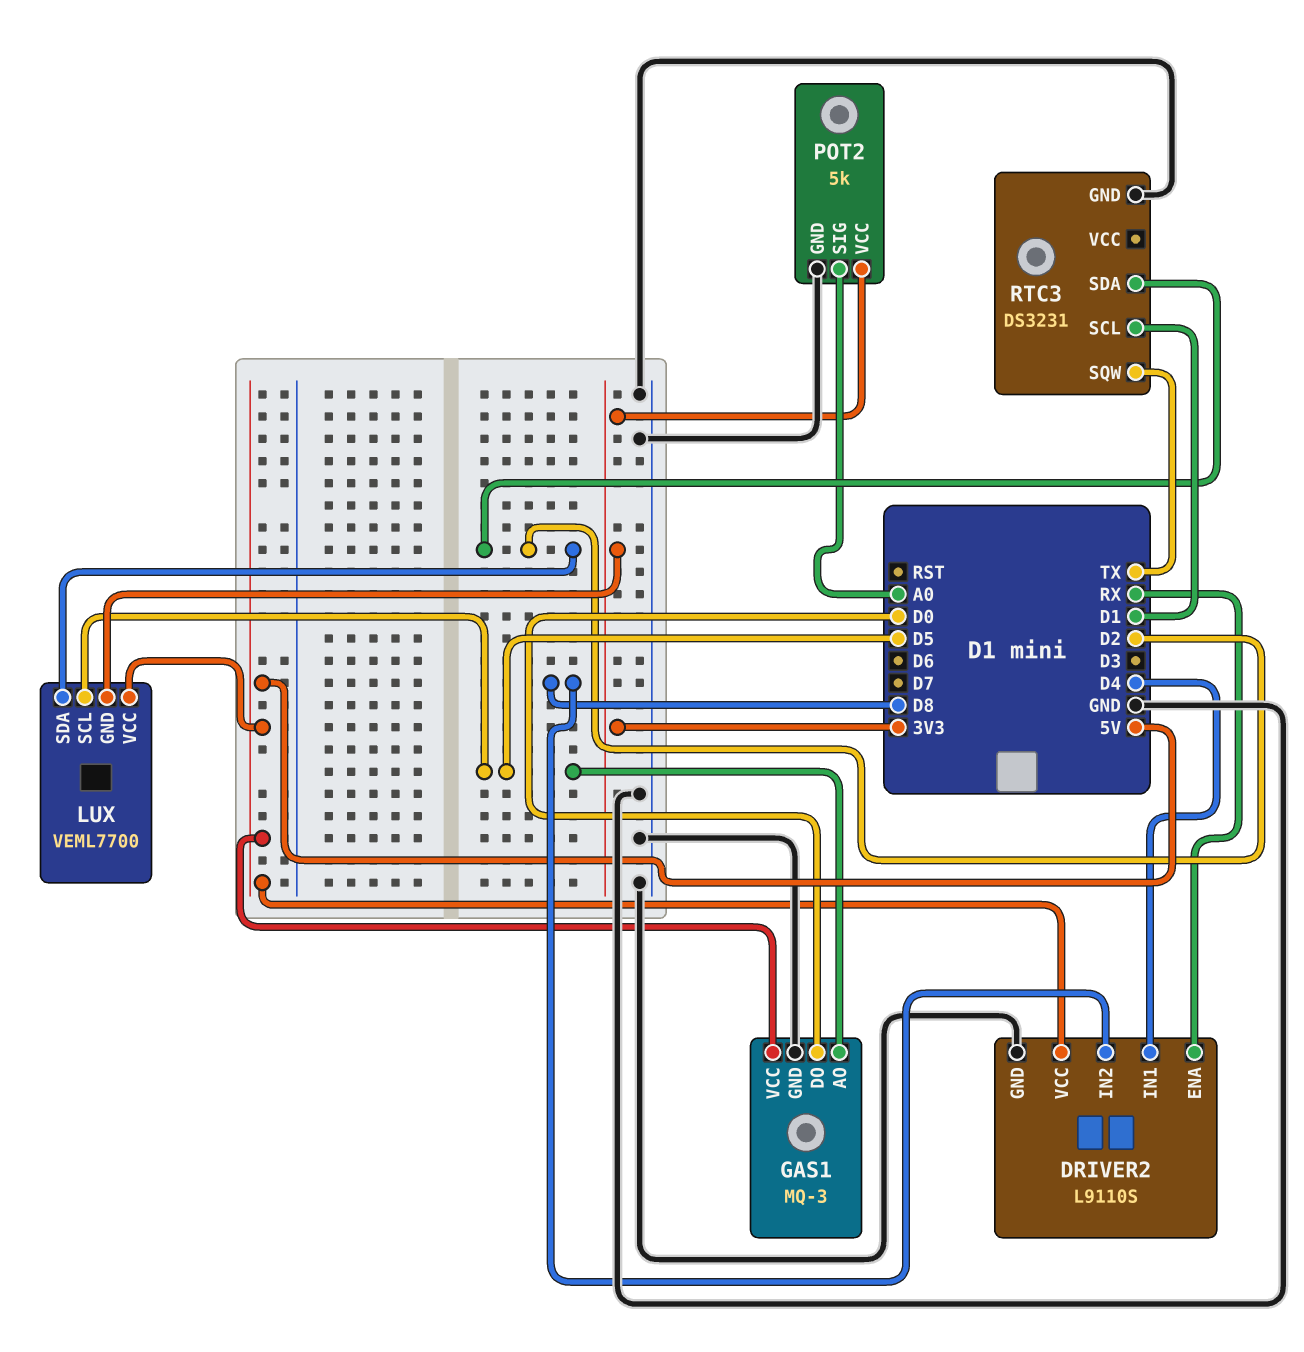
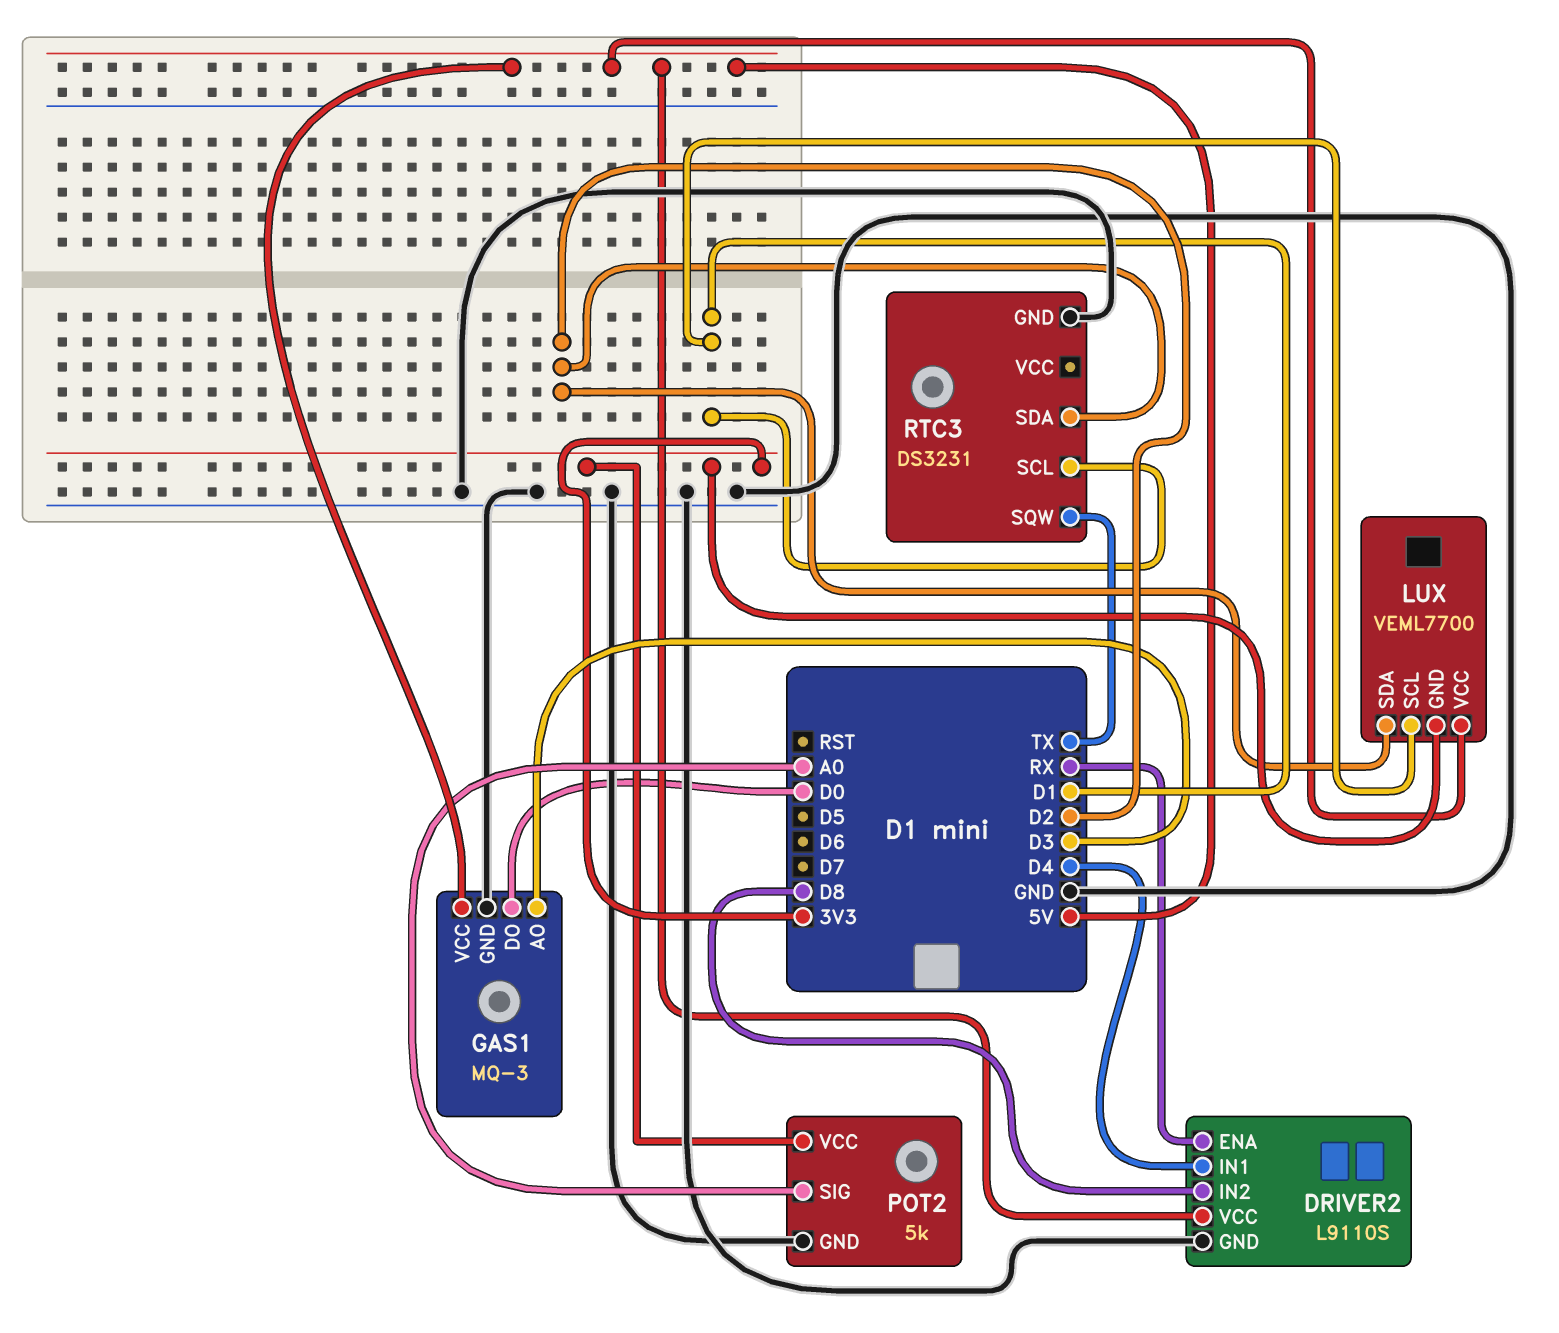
GAS1 pin AO: D5 -> D3
LUX pin SCL: D5 -> D1

